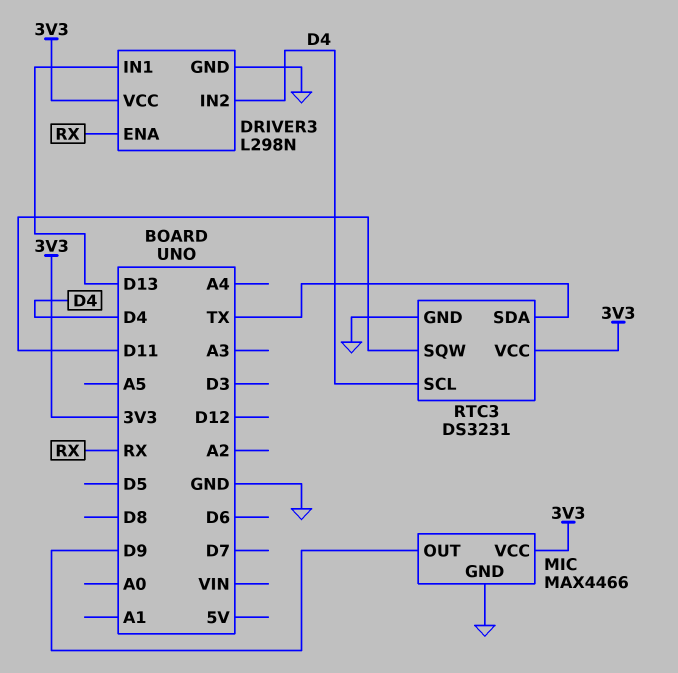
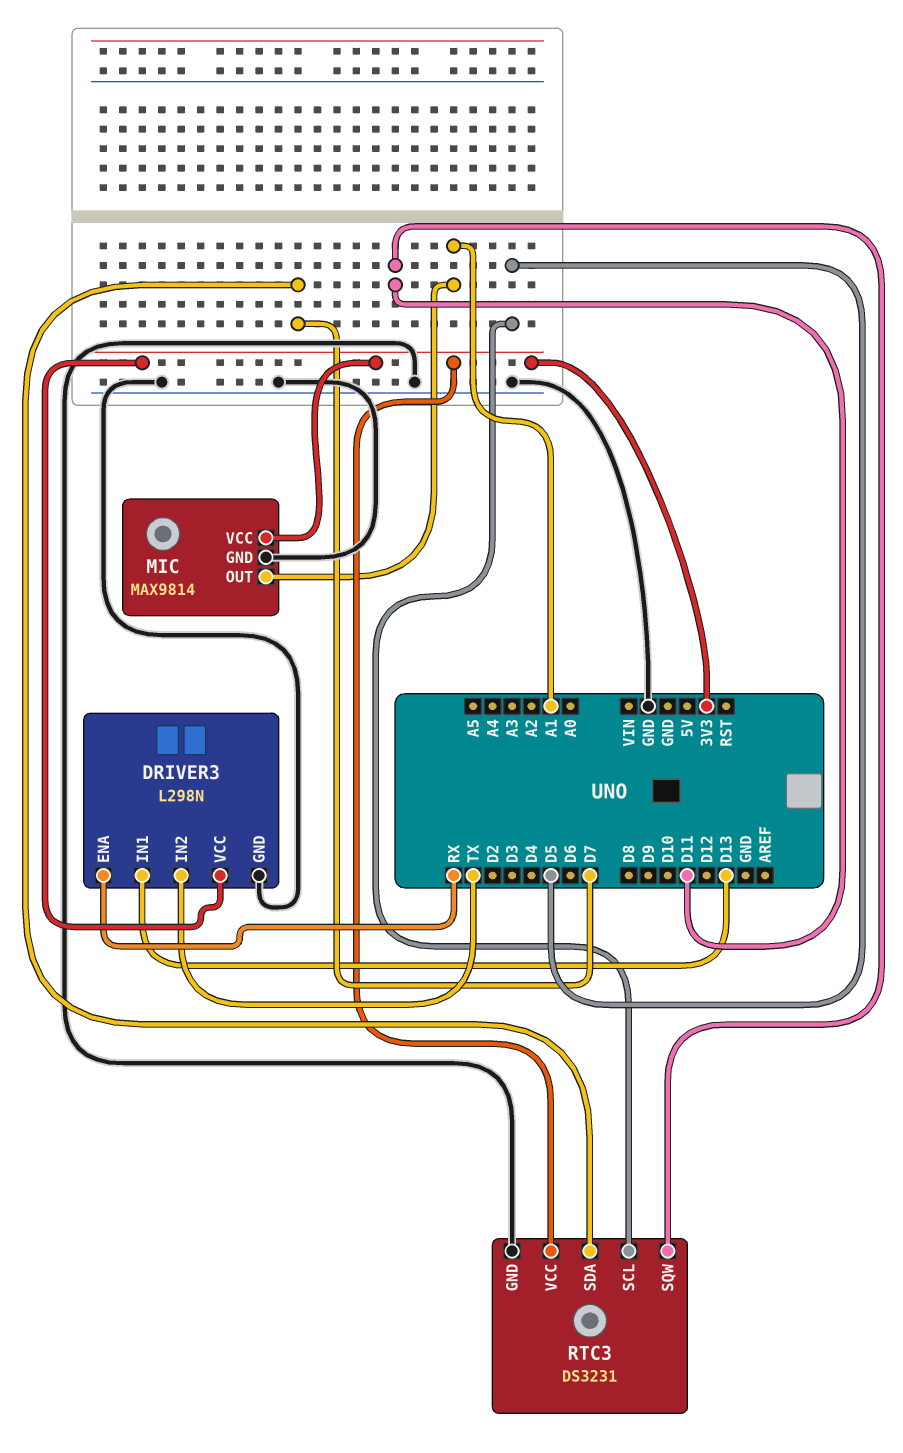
DRIVER3 pin IN2: D4 -> TX
MIC: MAX4466 -> MAX9814
MIC pin OUT: D9 -> A1
RTC3 pin SCL: D4 -> D5
RTC3 pin SDA: TX -> D7

